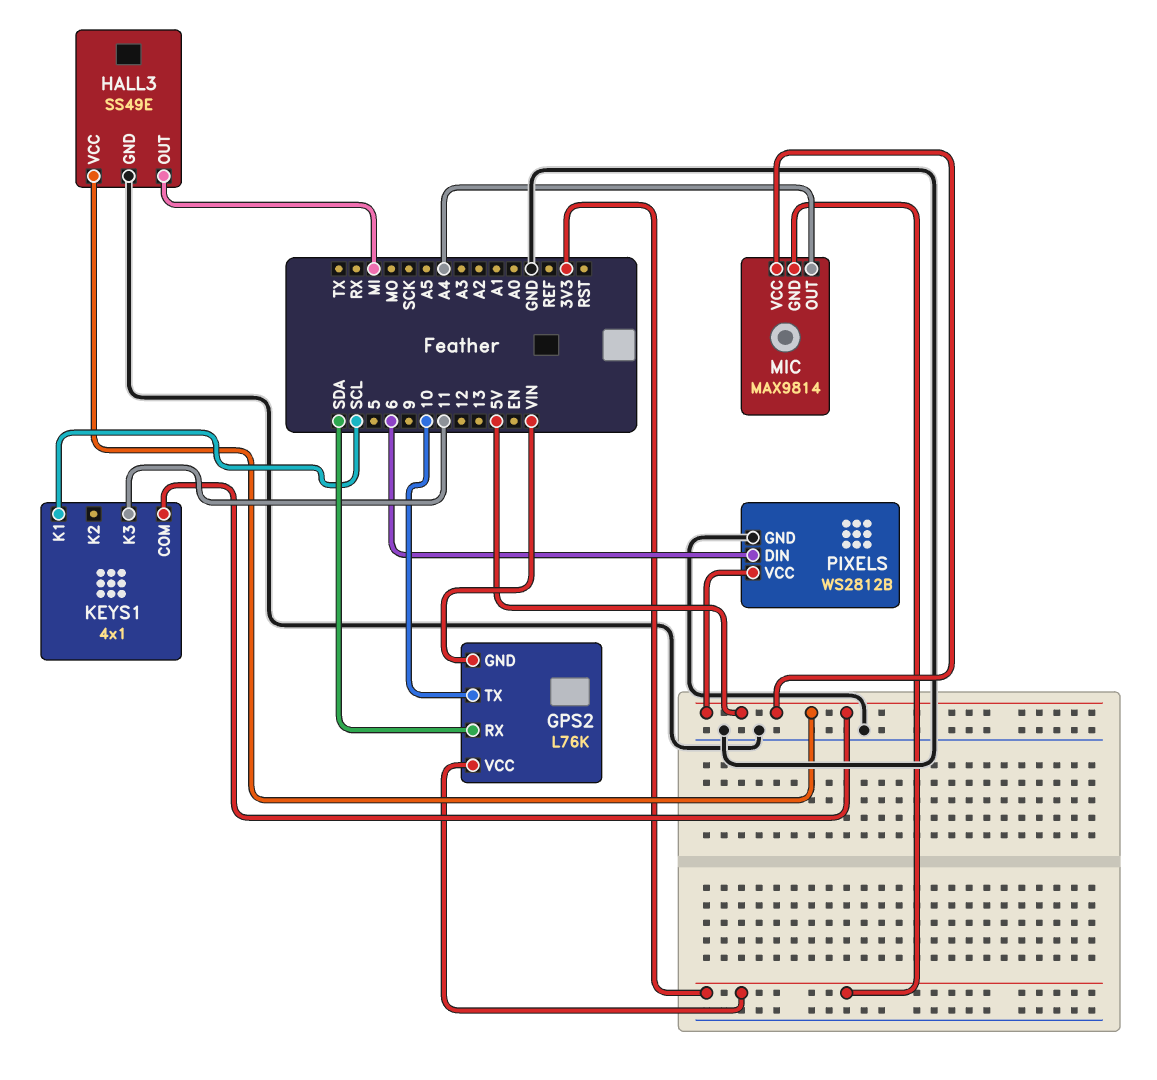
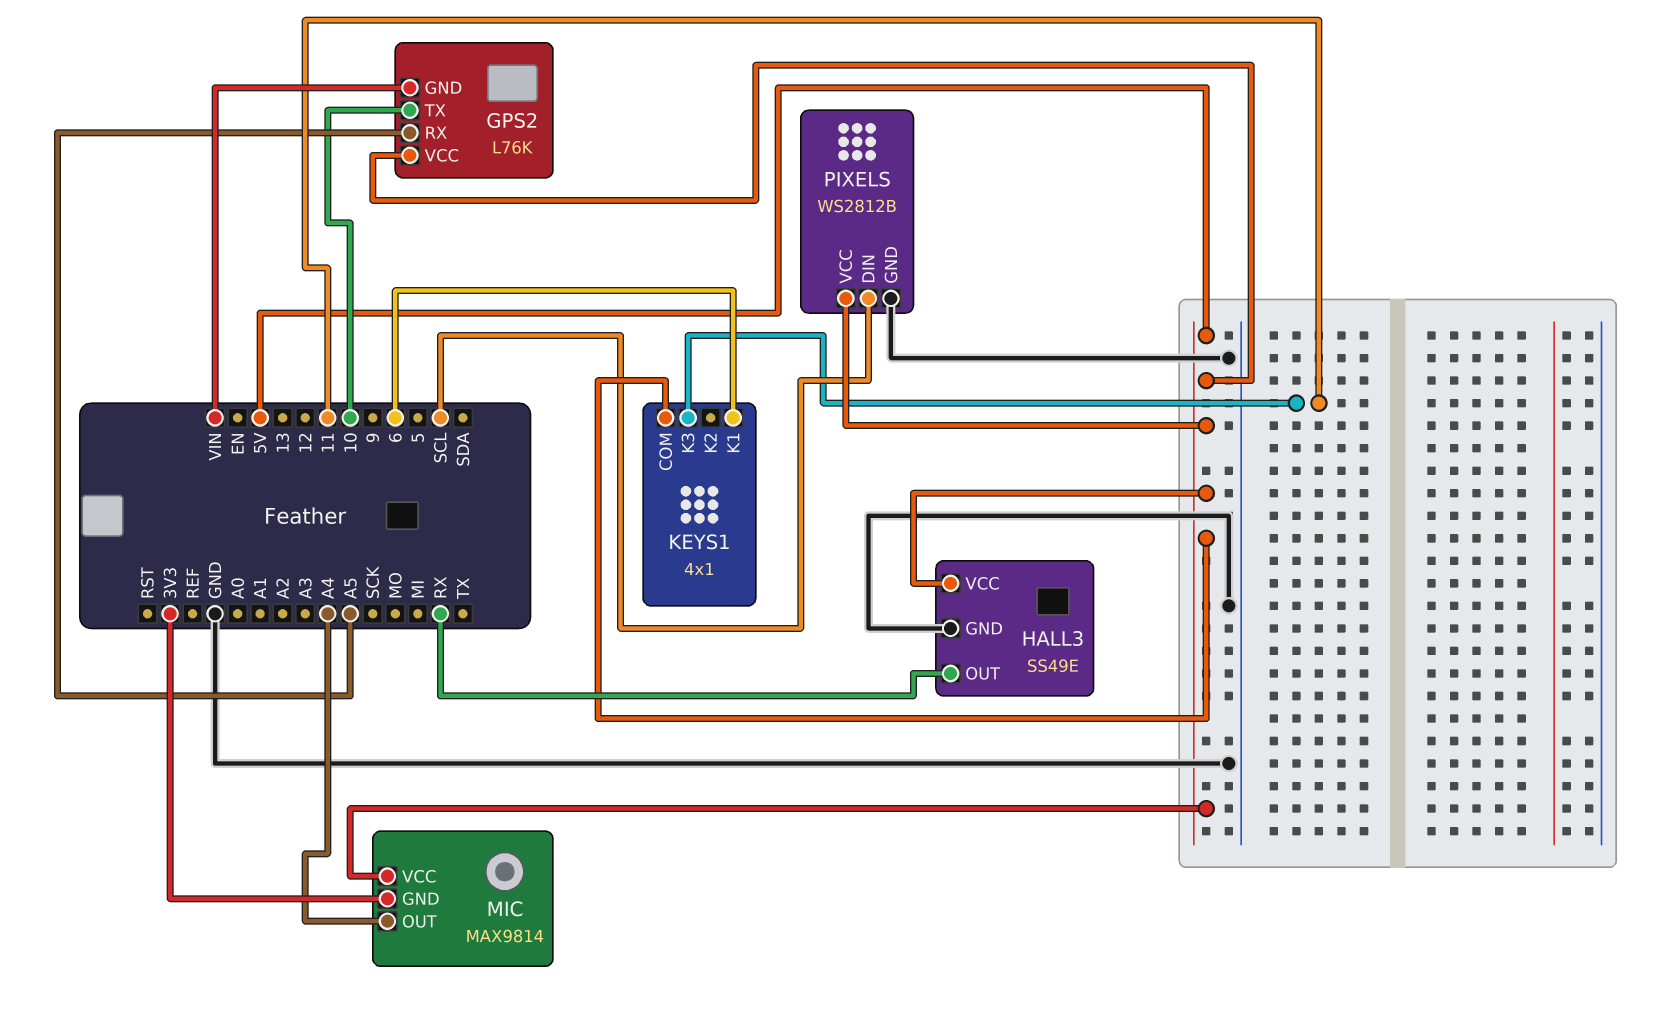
GPS2 pin RX: SDA -> A5
GPS2 pin VCC: 3V3 -> 5V
HALL3 pin OUT: MI -> RX
KEYS1 pin K1: SCL -> 6
PIXELS pin DIN: 6 -> SCL

